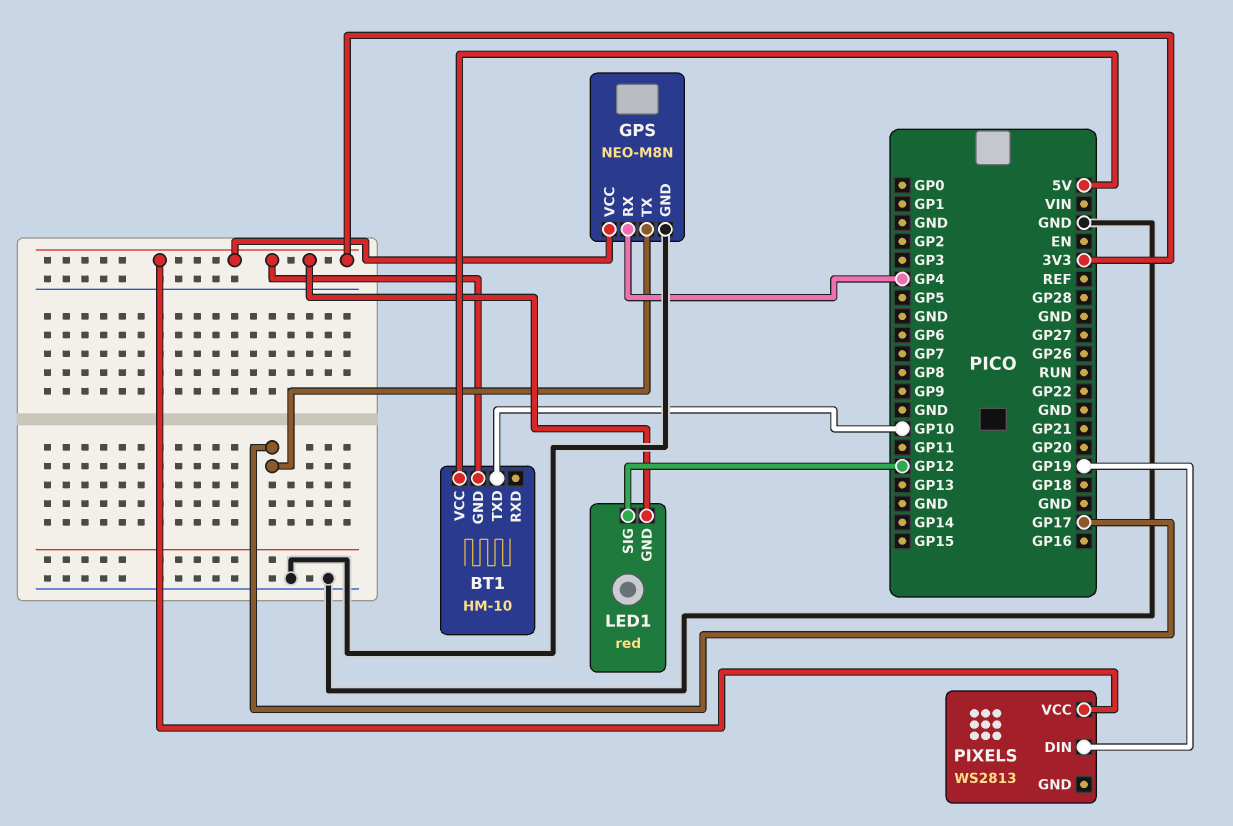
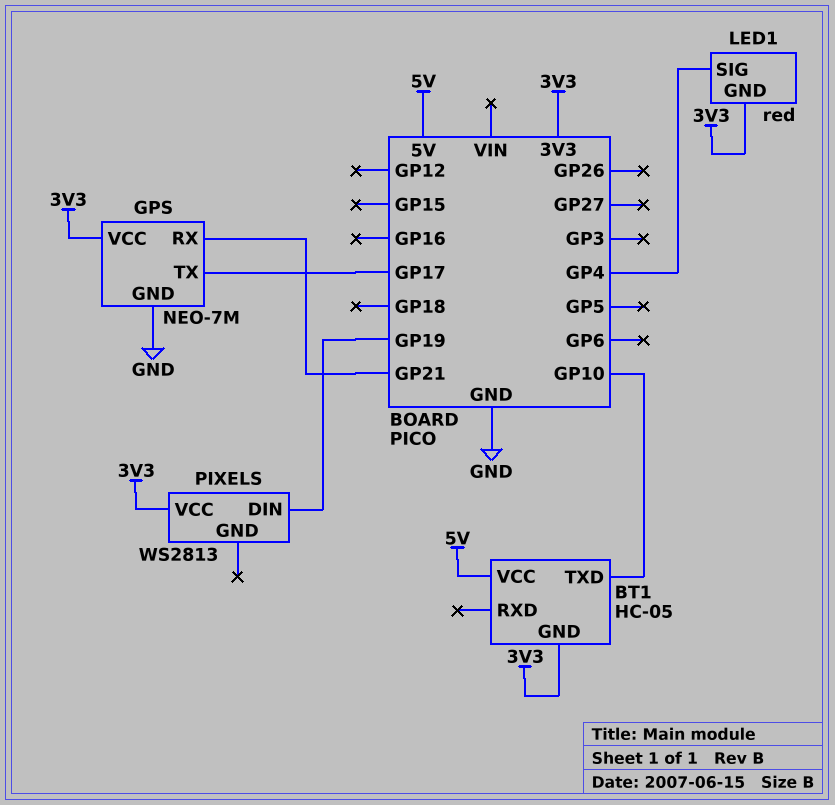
BT1: HM-10 -> HC-05
GPS: NEO-M8N -> NEO-7M
GPS pin RX: GP4 -> GP21
LED1 pin SIG: GP12 -> GP4

